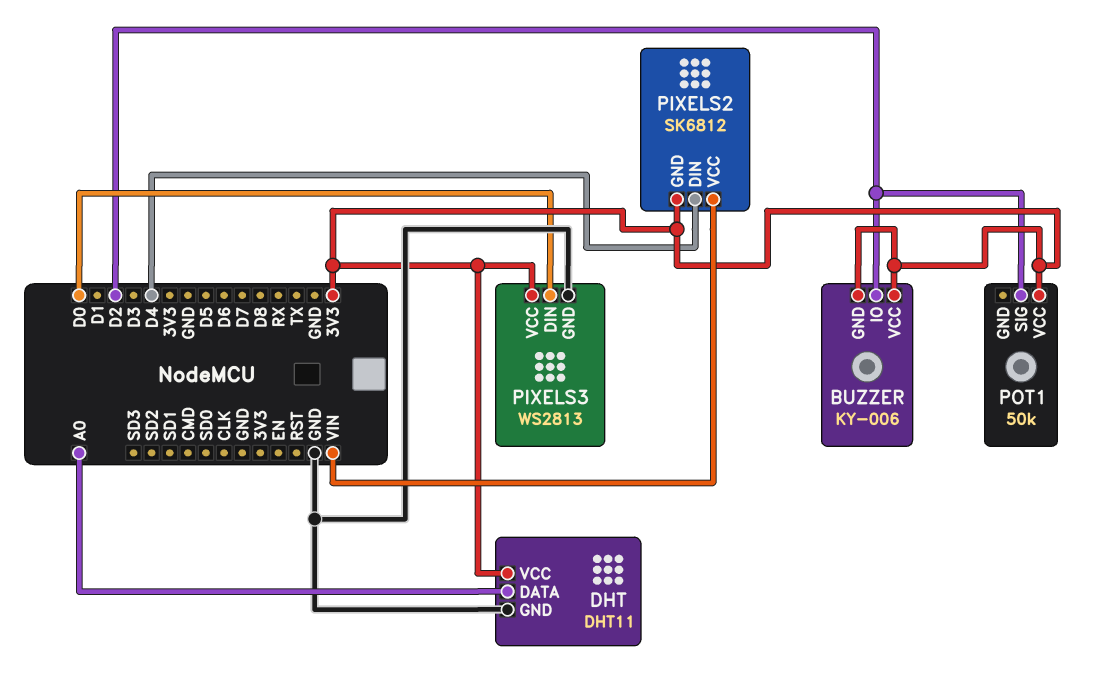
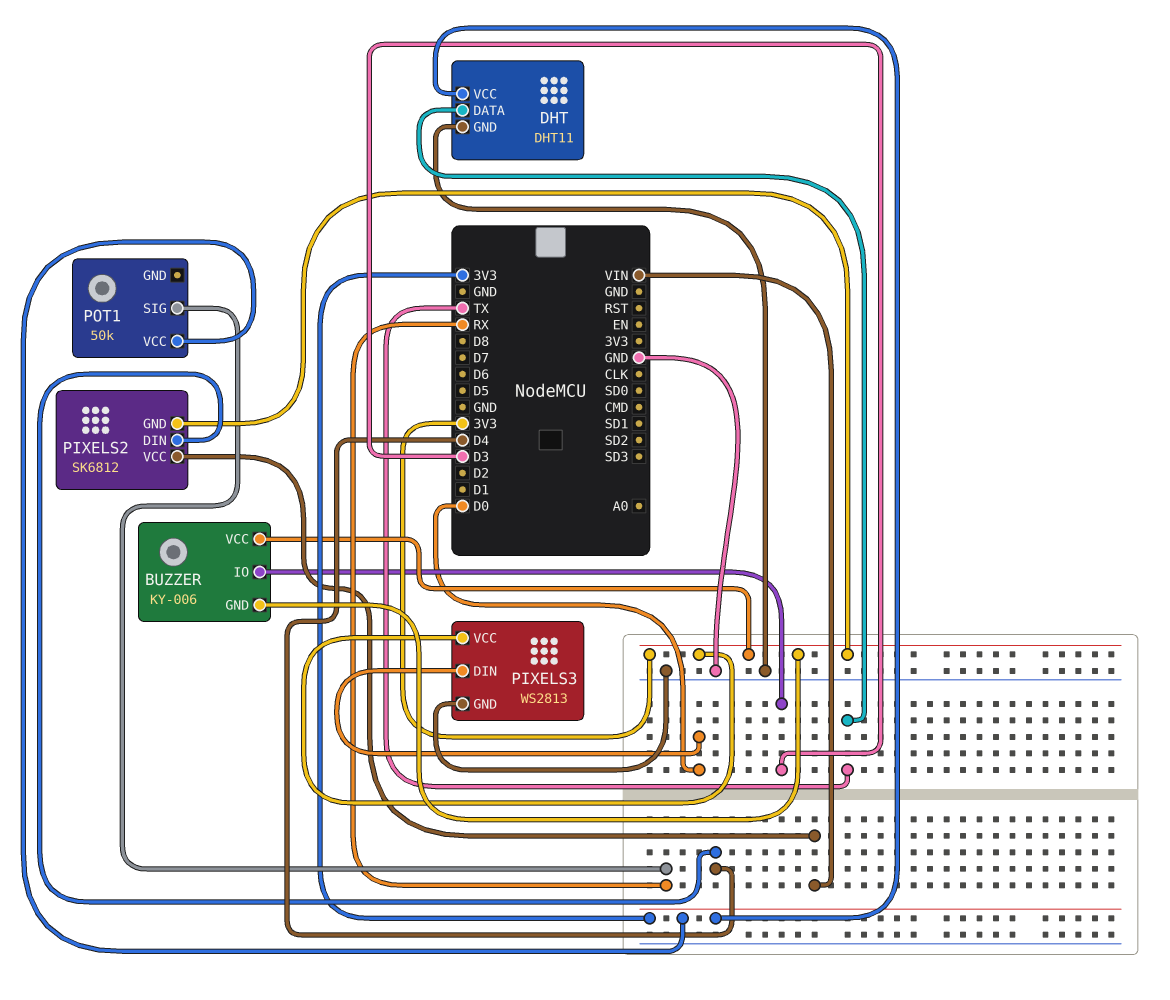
BUZZER pin IO: D2 -> D3
DHT pin DATA: A0 -> TX
POT1 pin SIG: D2 -> RX

